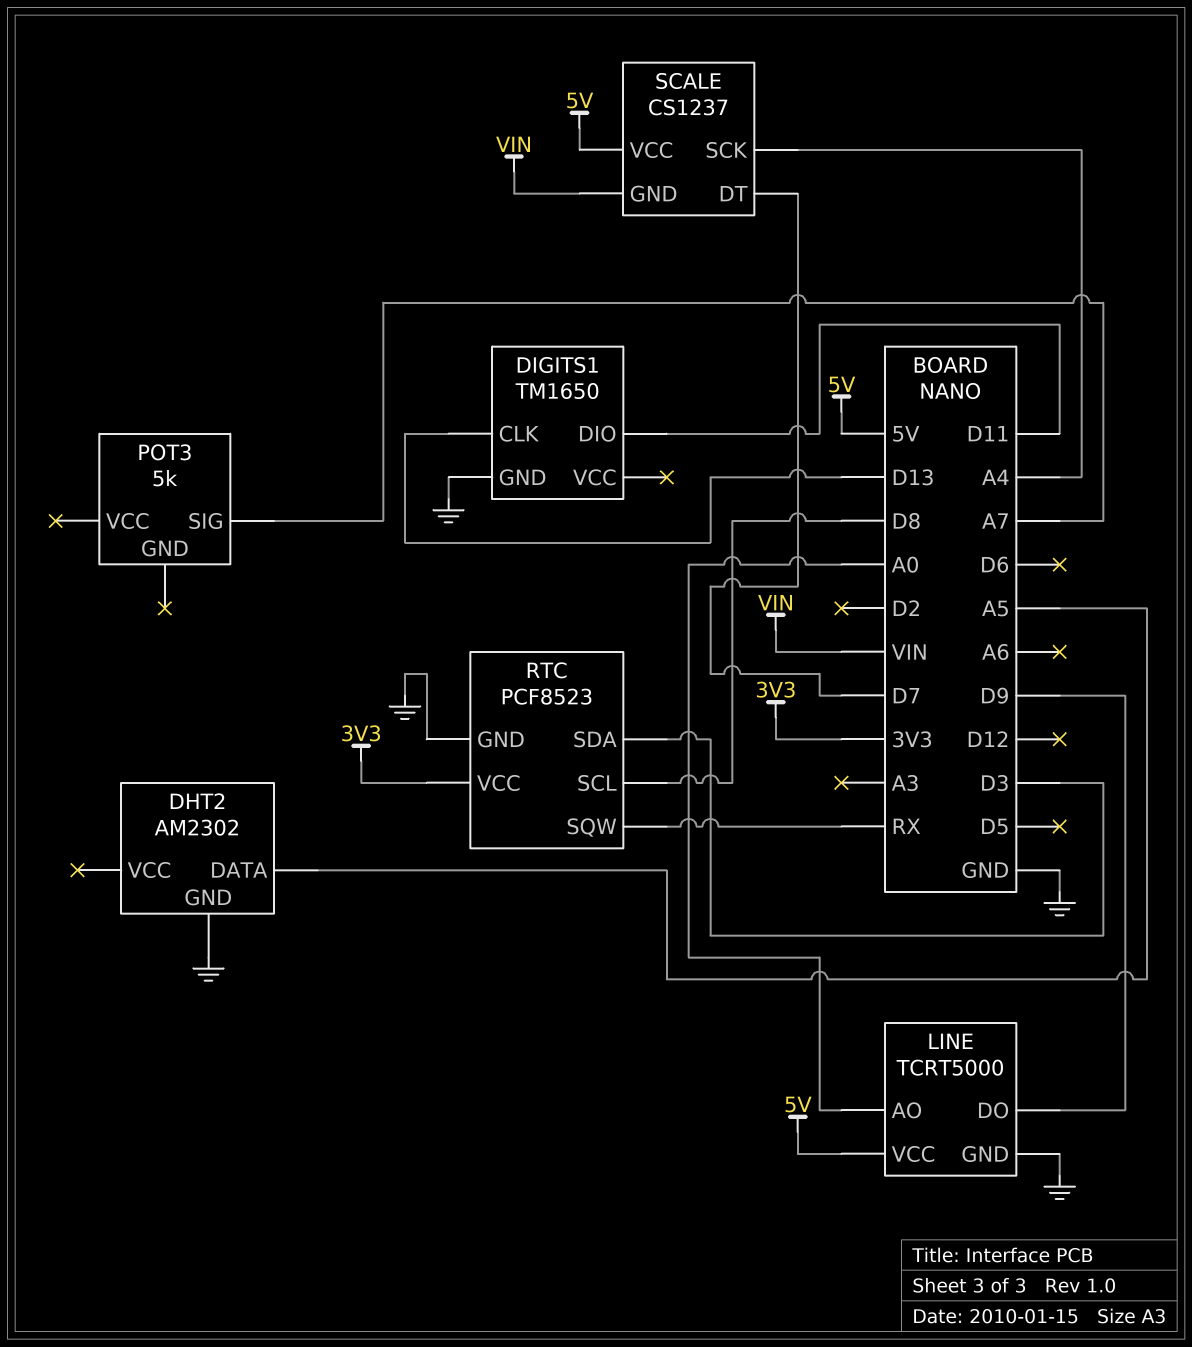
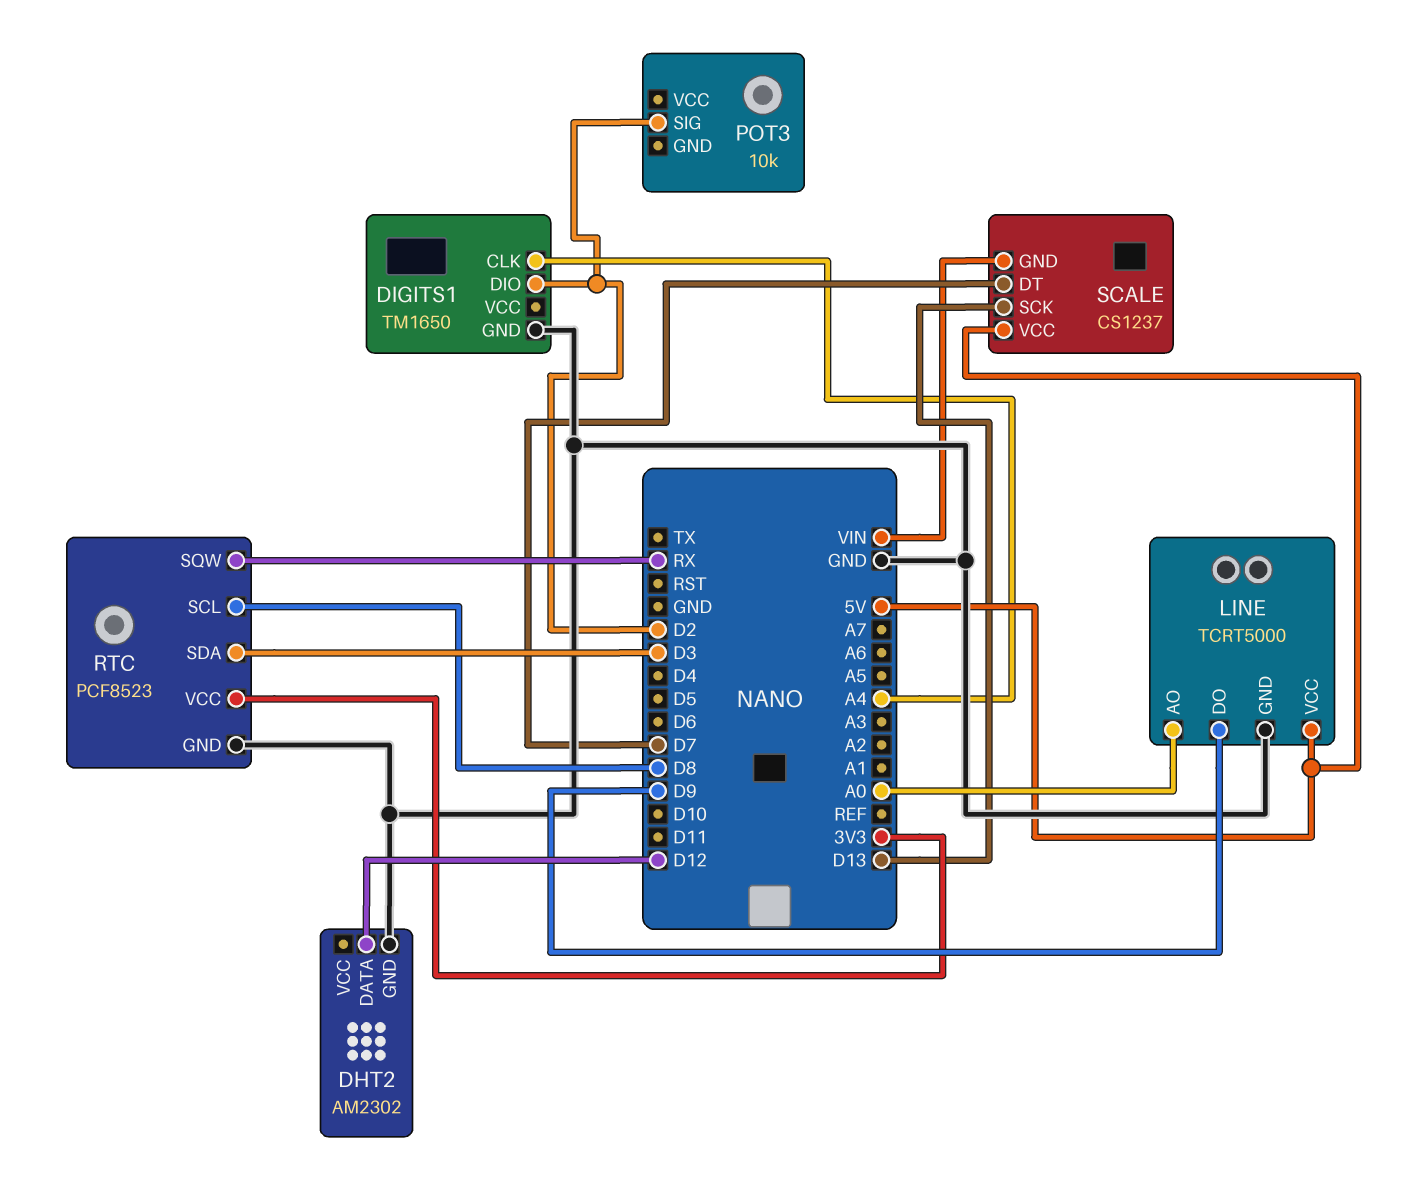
DHT2 pin DATA: A5 -> D12
DIGITS1 pin CLK: D13 -> A4
DIGITS1 pin DIO: D11 -> D2
POT3: 5k -> 10k
POT3 pin SIG: A7 -> D2
SCALE pin SCK: A4 -> D13

